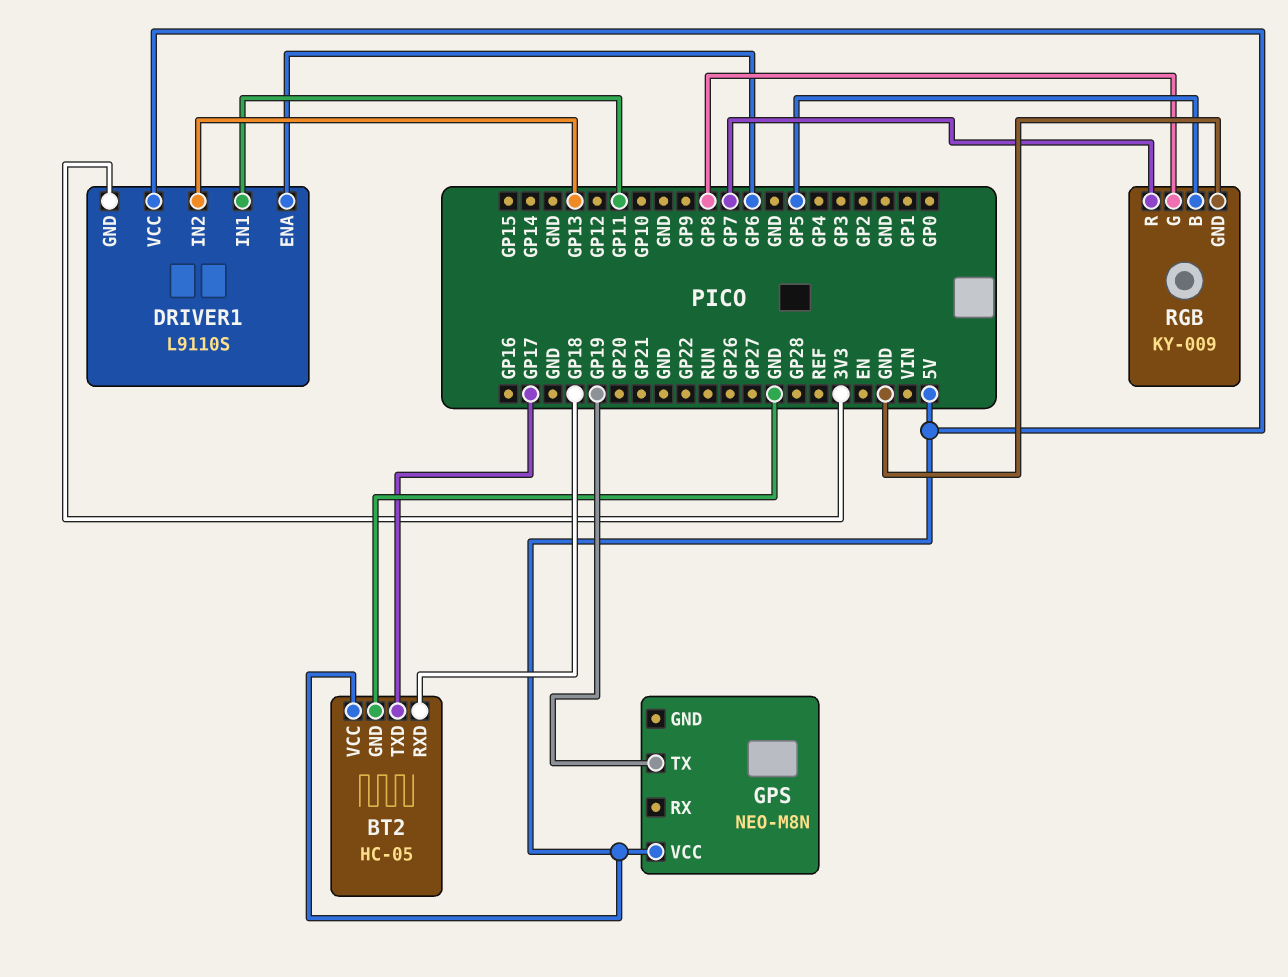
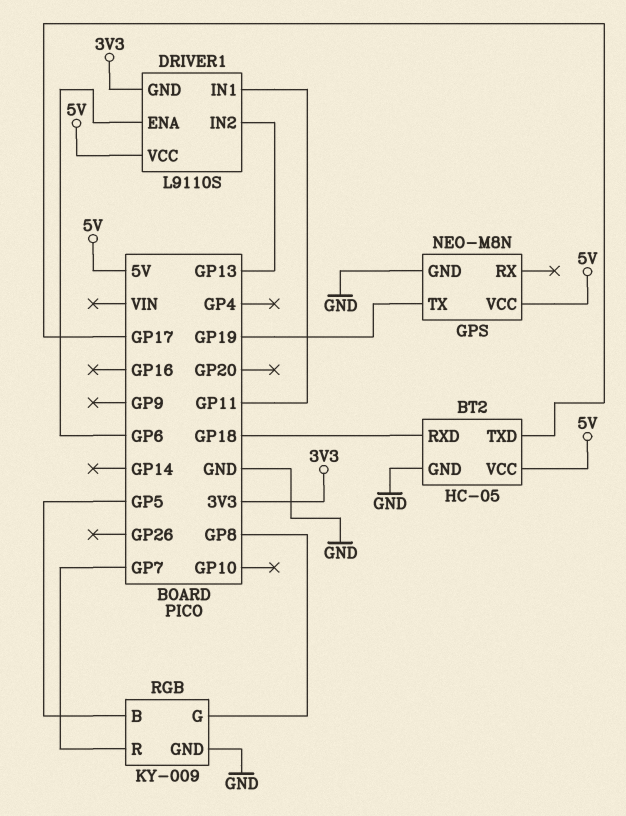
GPS pin GND: none -> GND

